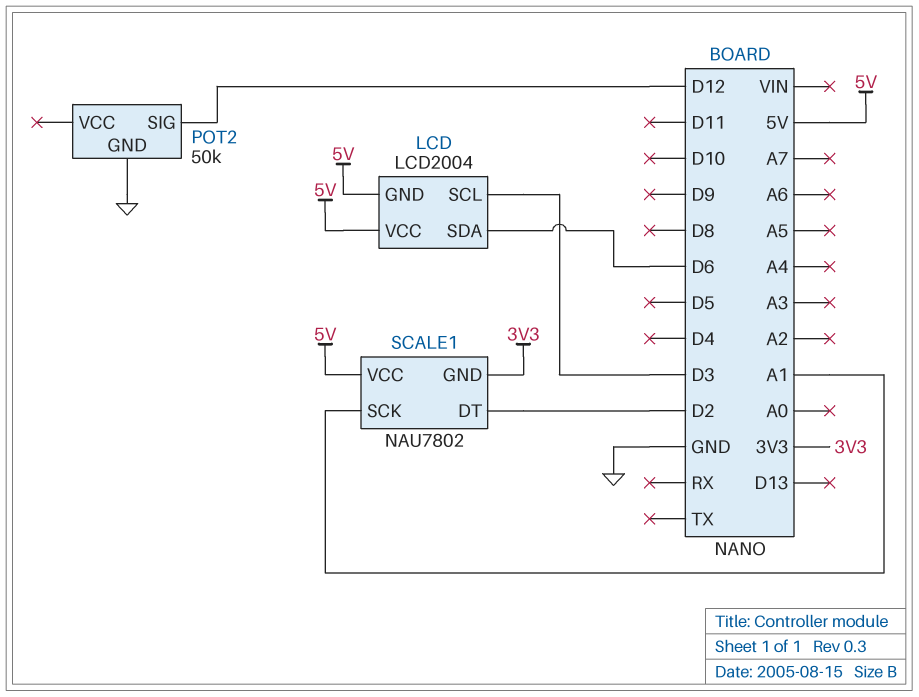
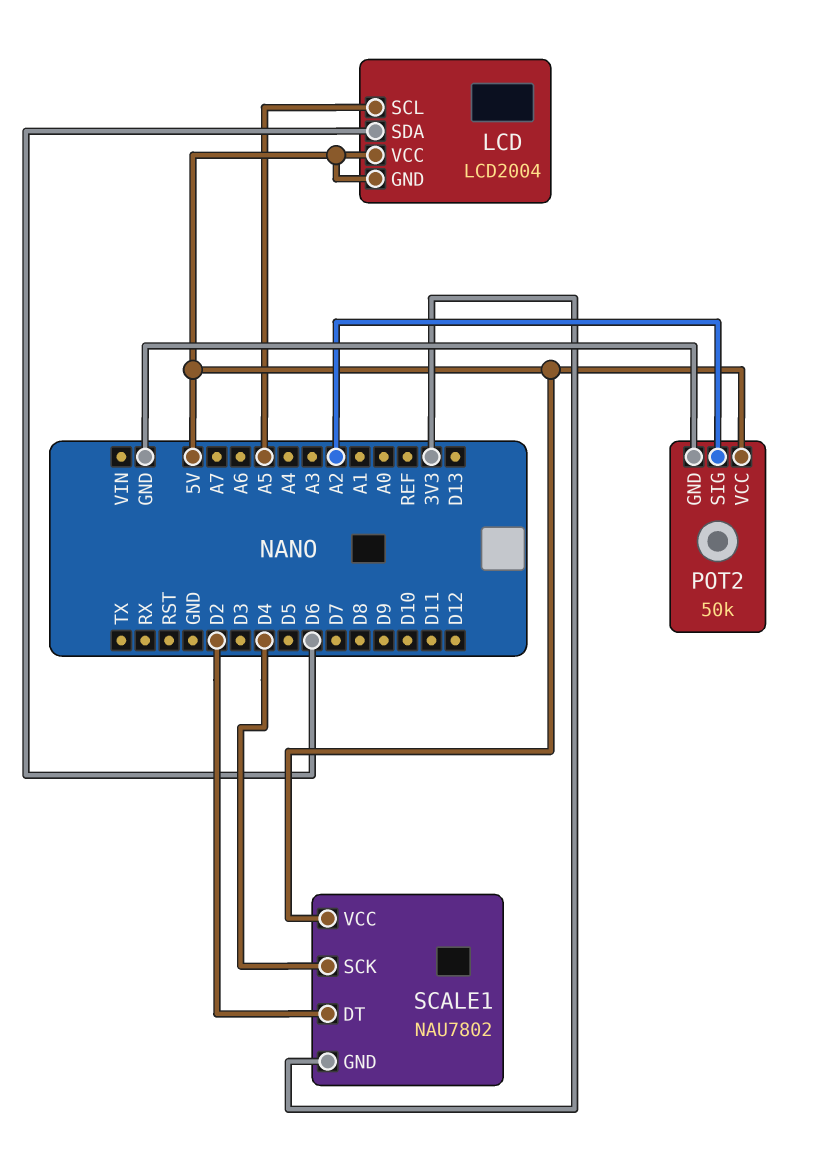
LCD pin SCL: D3 -> A5
POT2 pin SIG: D12 -> A2
POT2 pin VCC: none -> 5V
SCALE1 pin SCK: A1 -> D4

